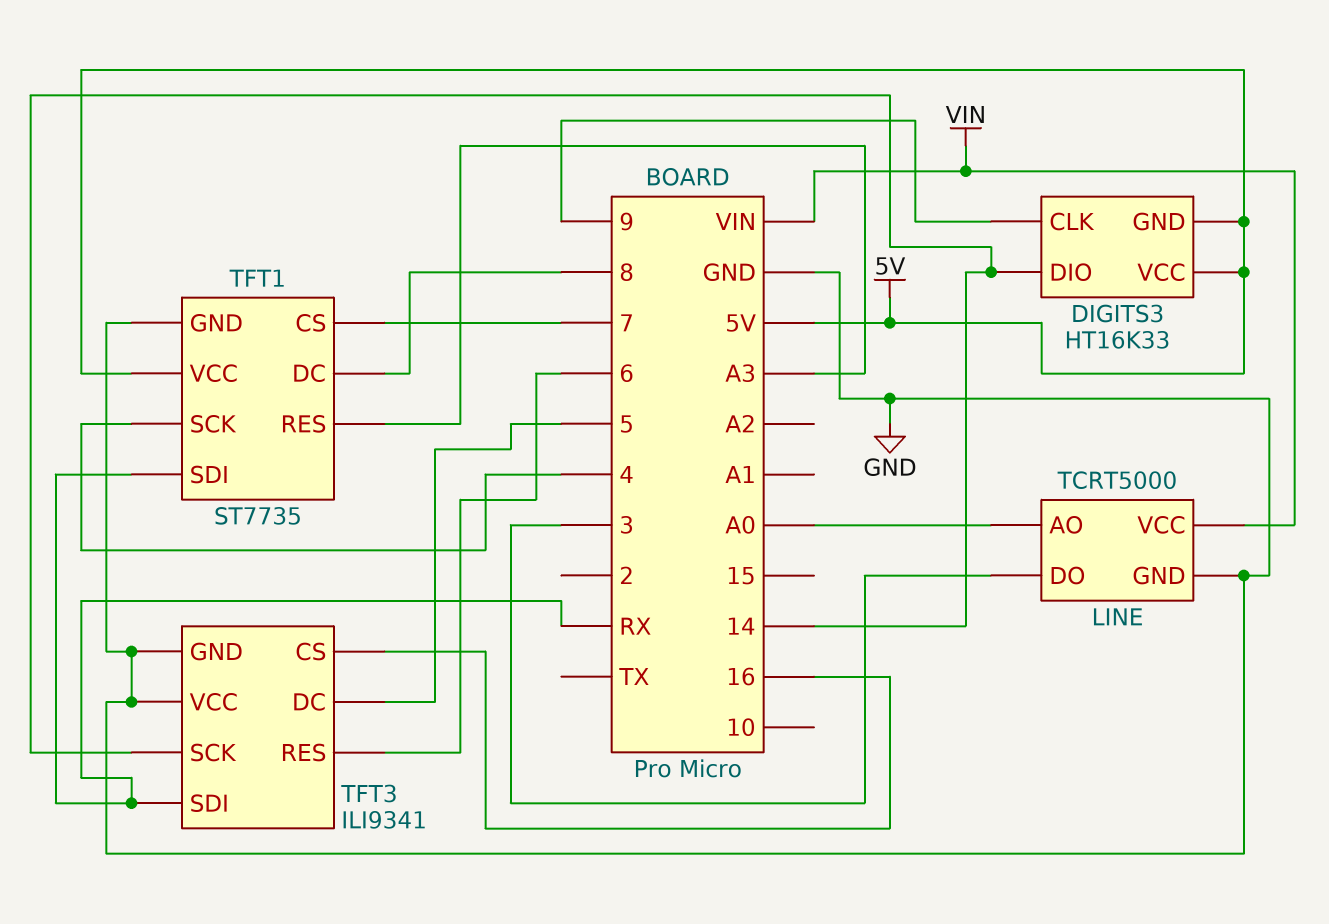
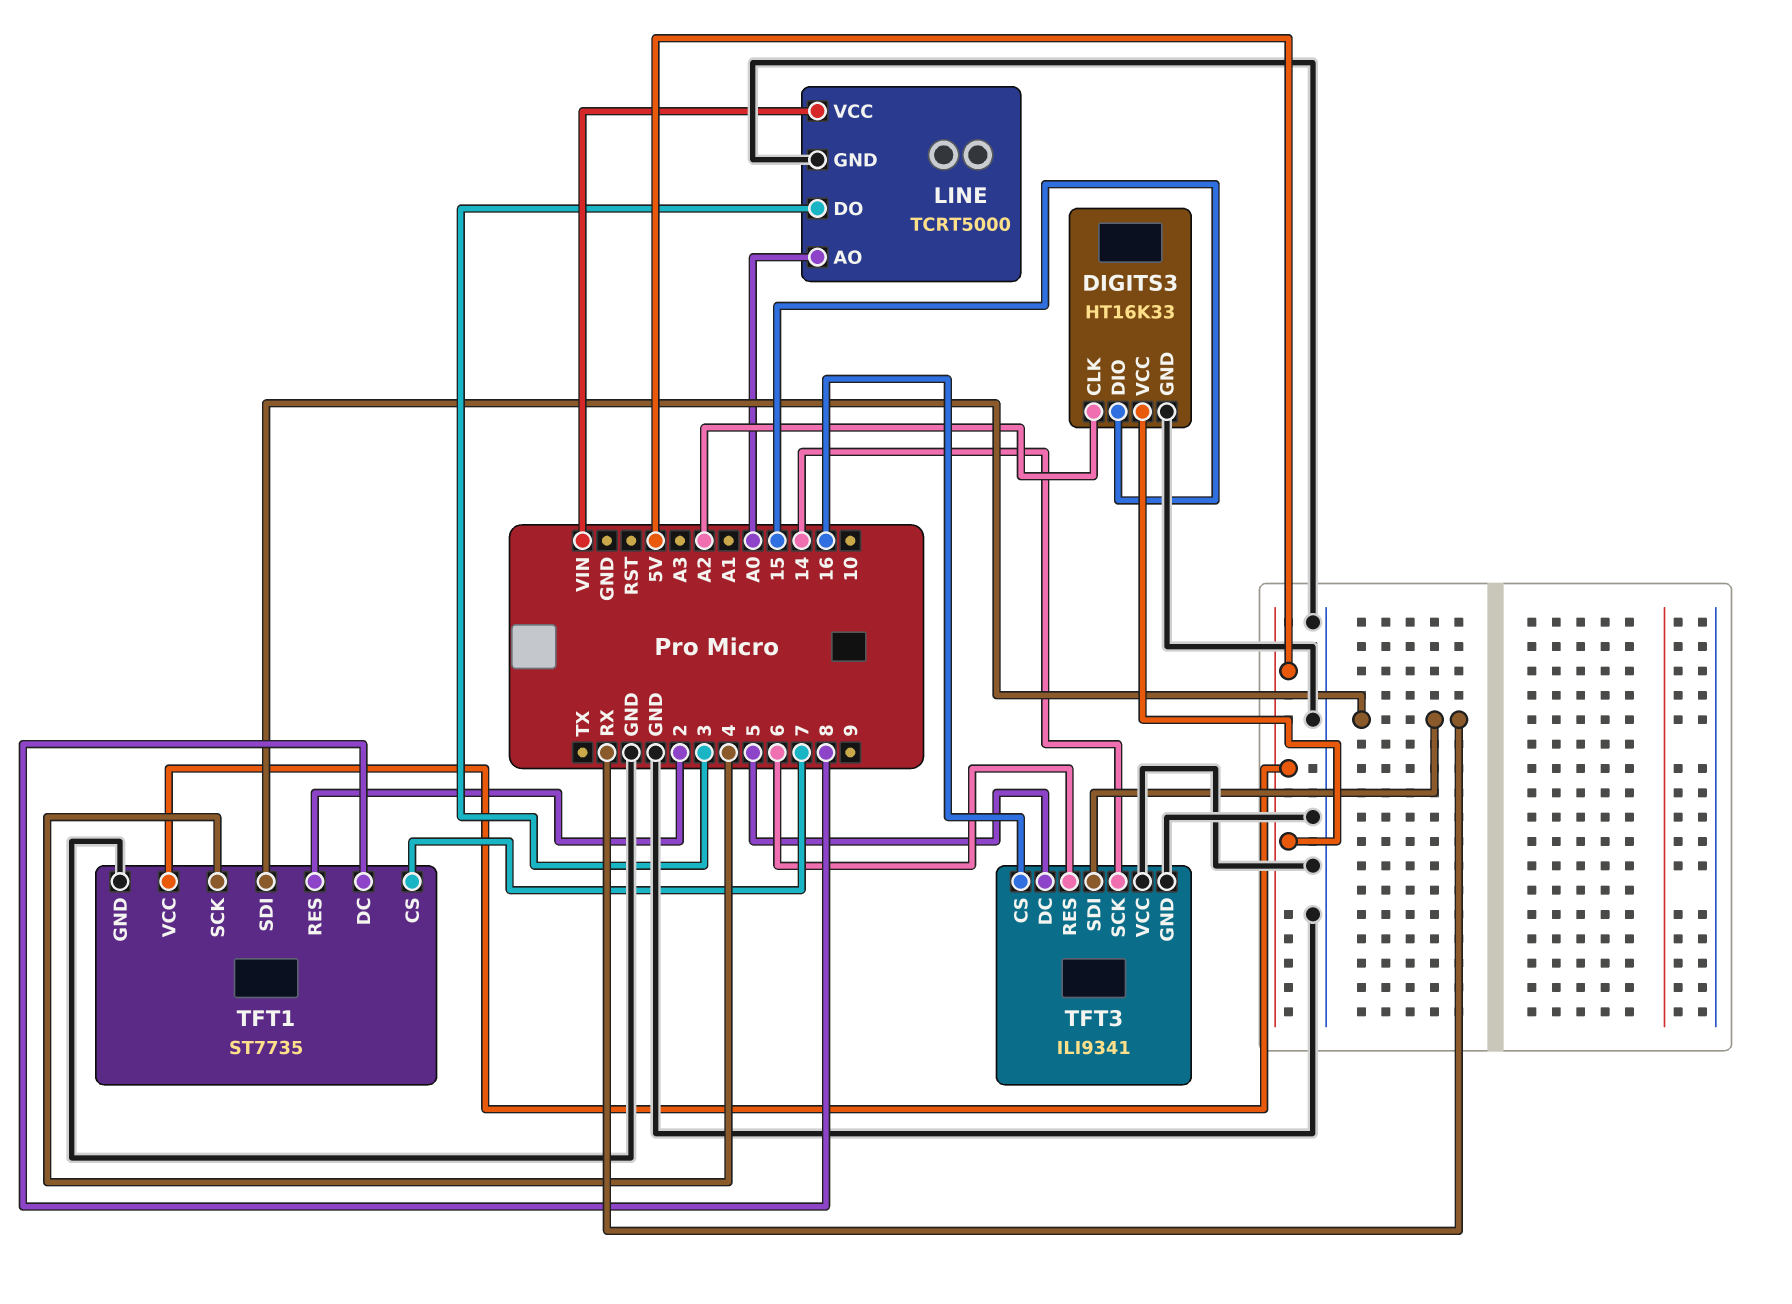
DIGITS3 pin CLK: 9 -> A2
DIGITS3 pin DIO: 14 -> 15
DIGITS3 pin GND: 5V -> GND
TFT1 pin RES: A3 -> 2

